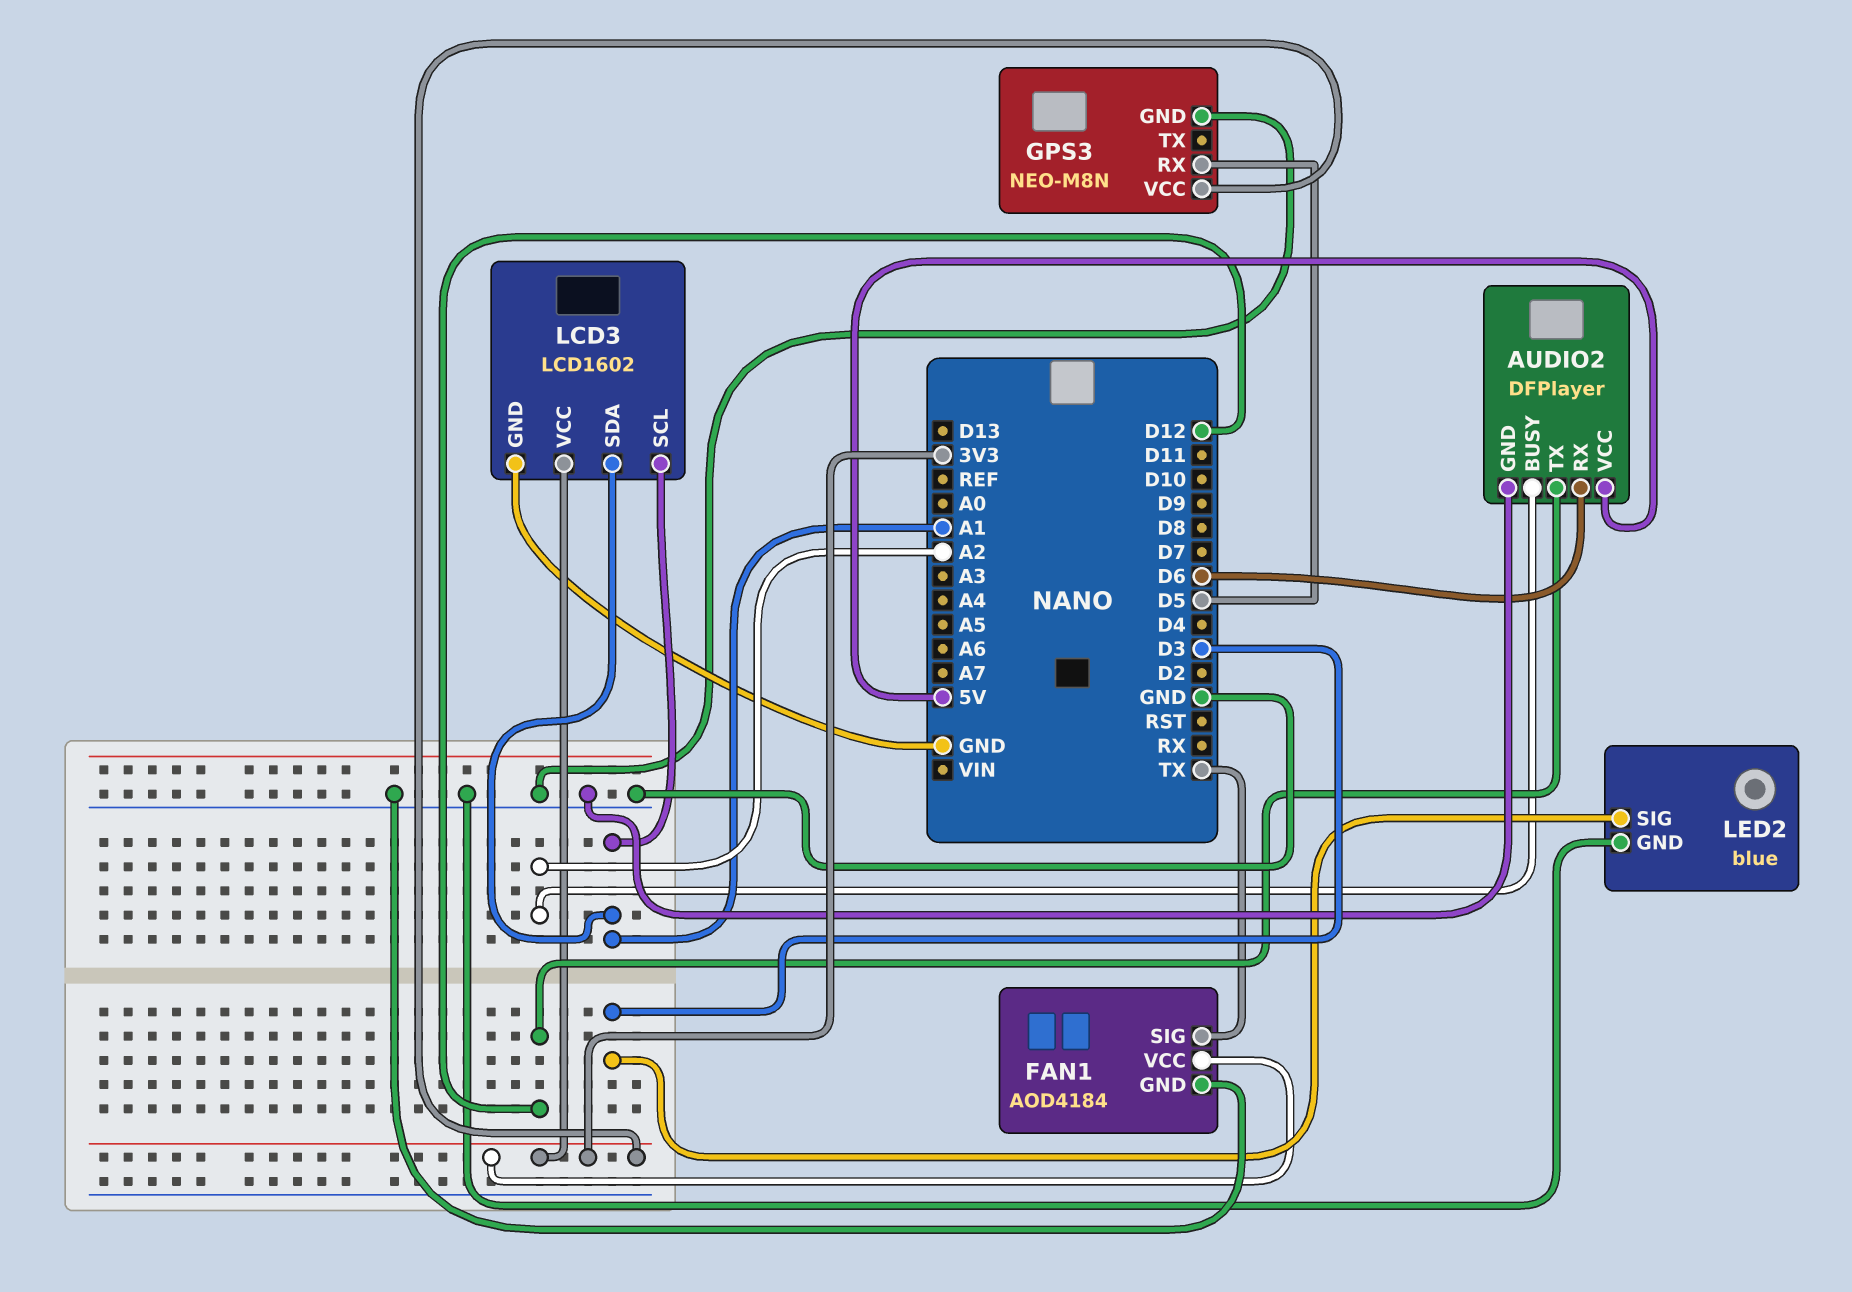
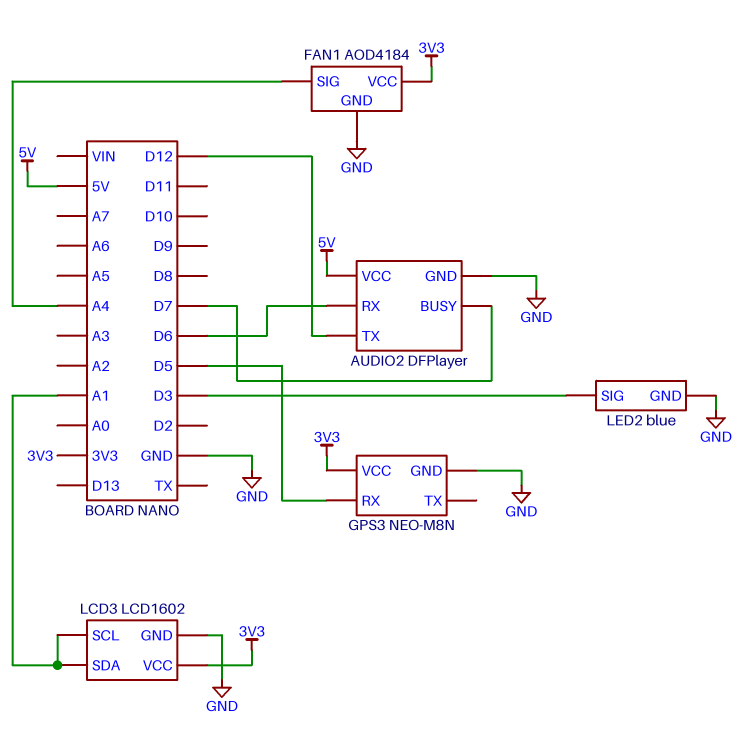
AUDIO2 pin BUSY: A2 -> D7
FAN1 pin SIG: TX -> A4

